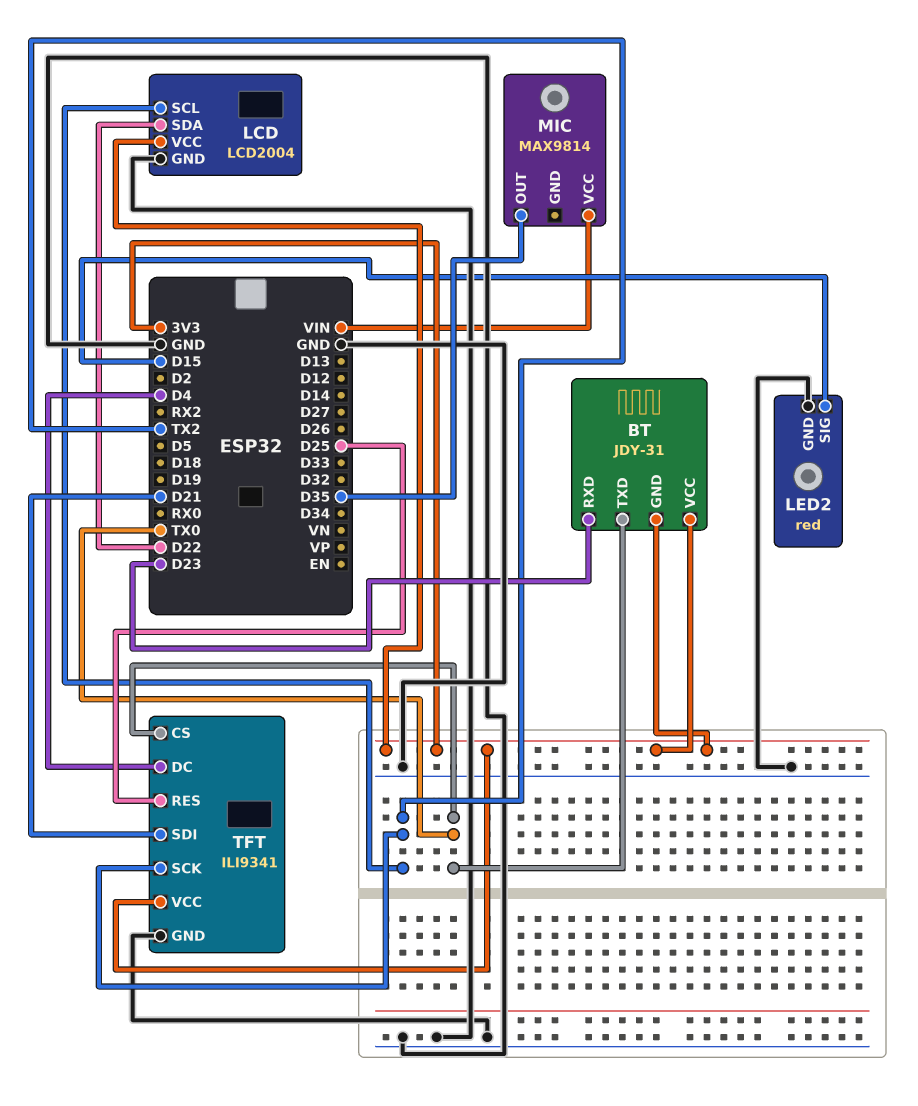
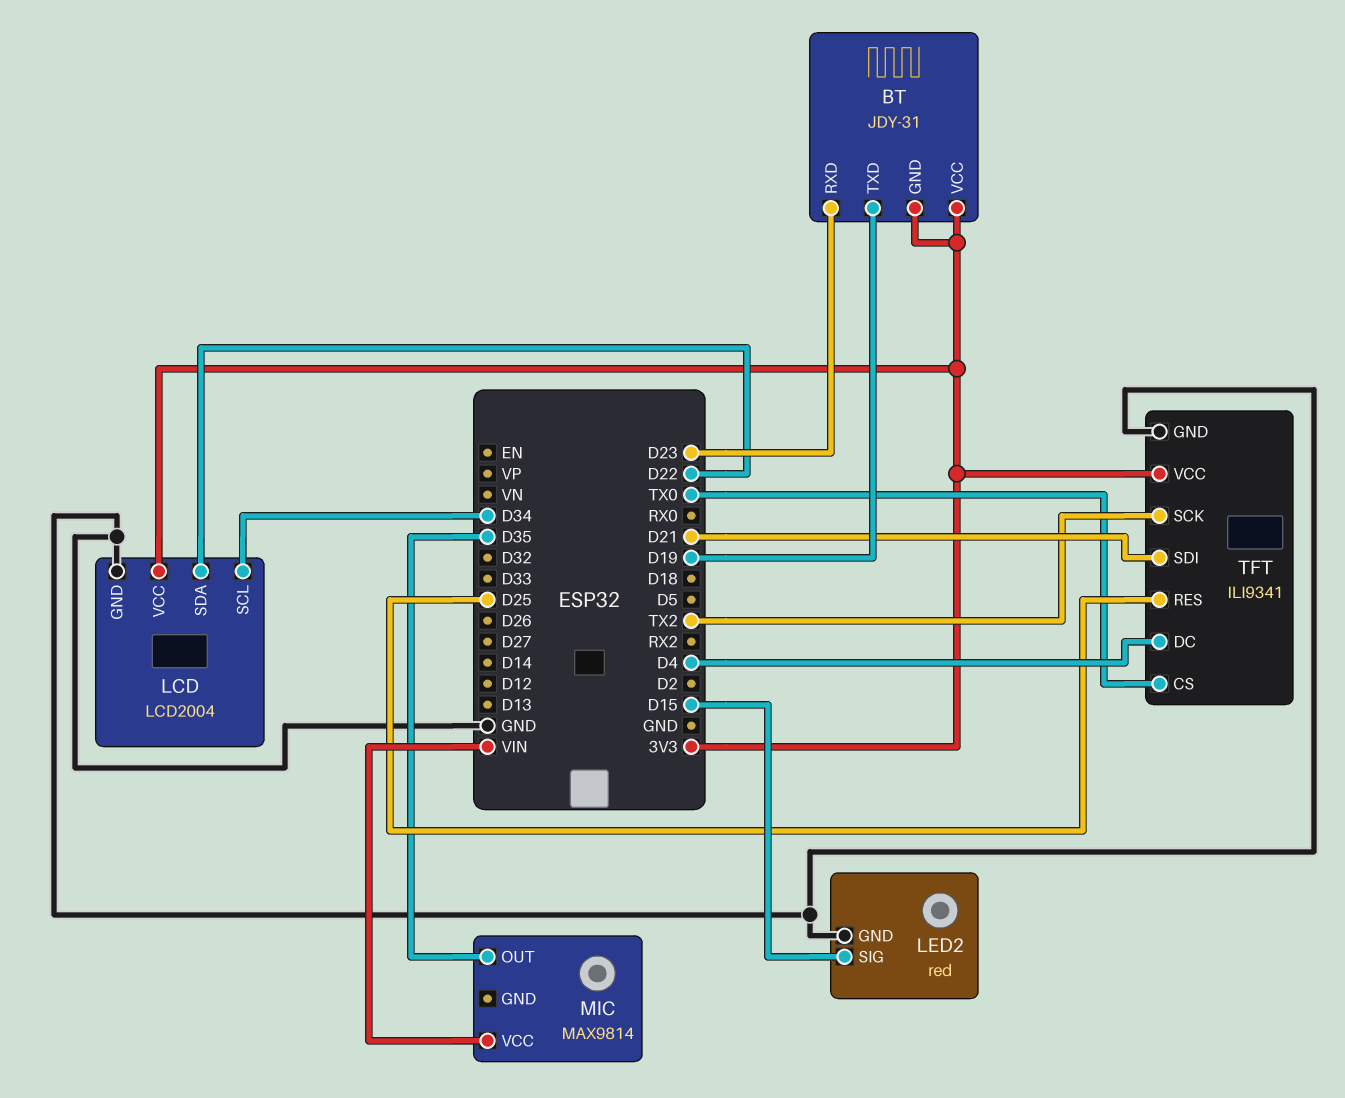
BT pin TXD: TX0 -> D19
LCD pin SCL: TX2 -> D34

